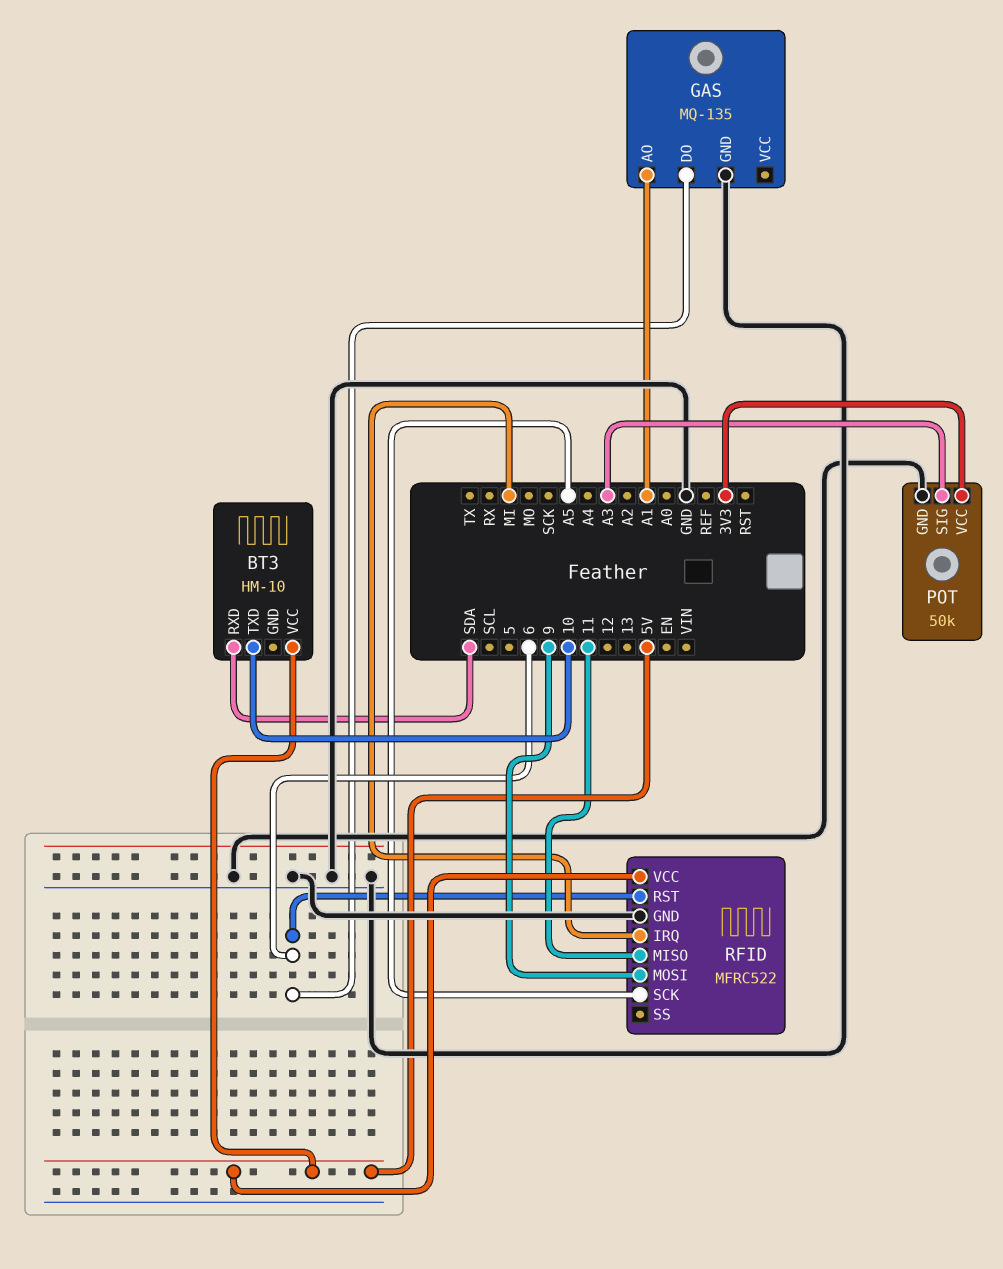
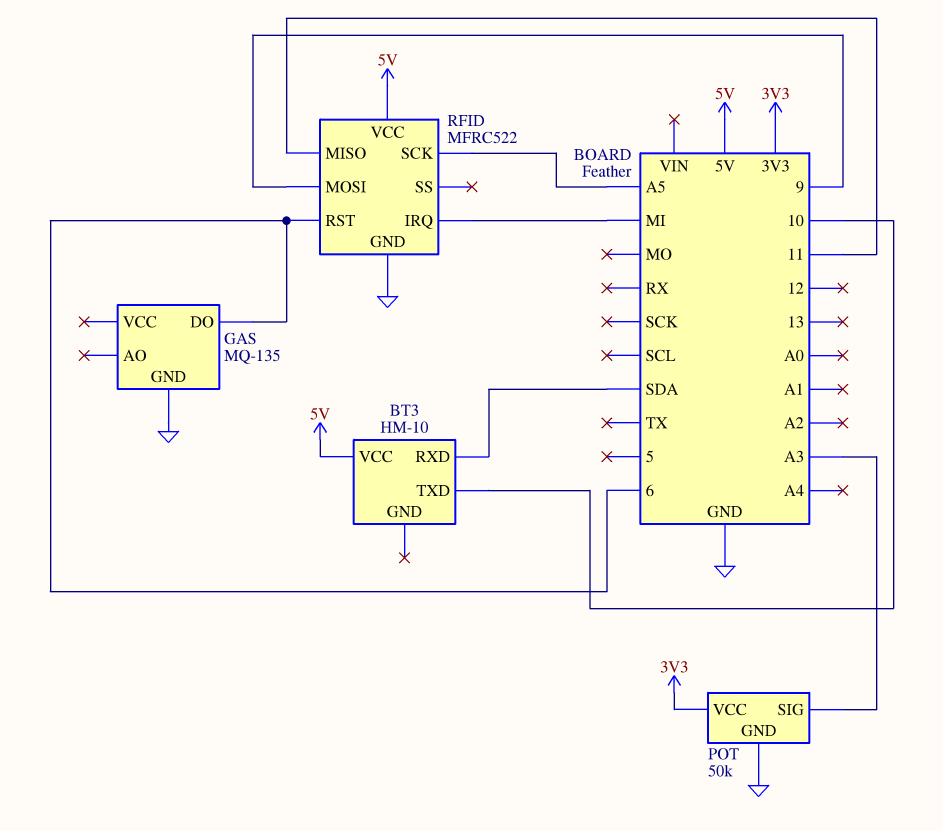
GAS pin AO: A1 -> none

